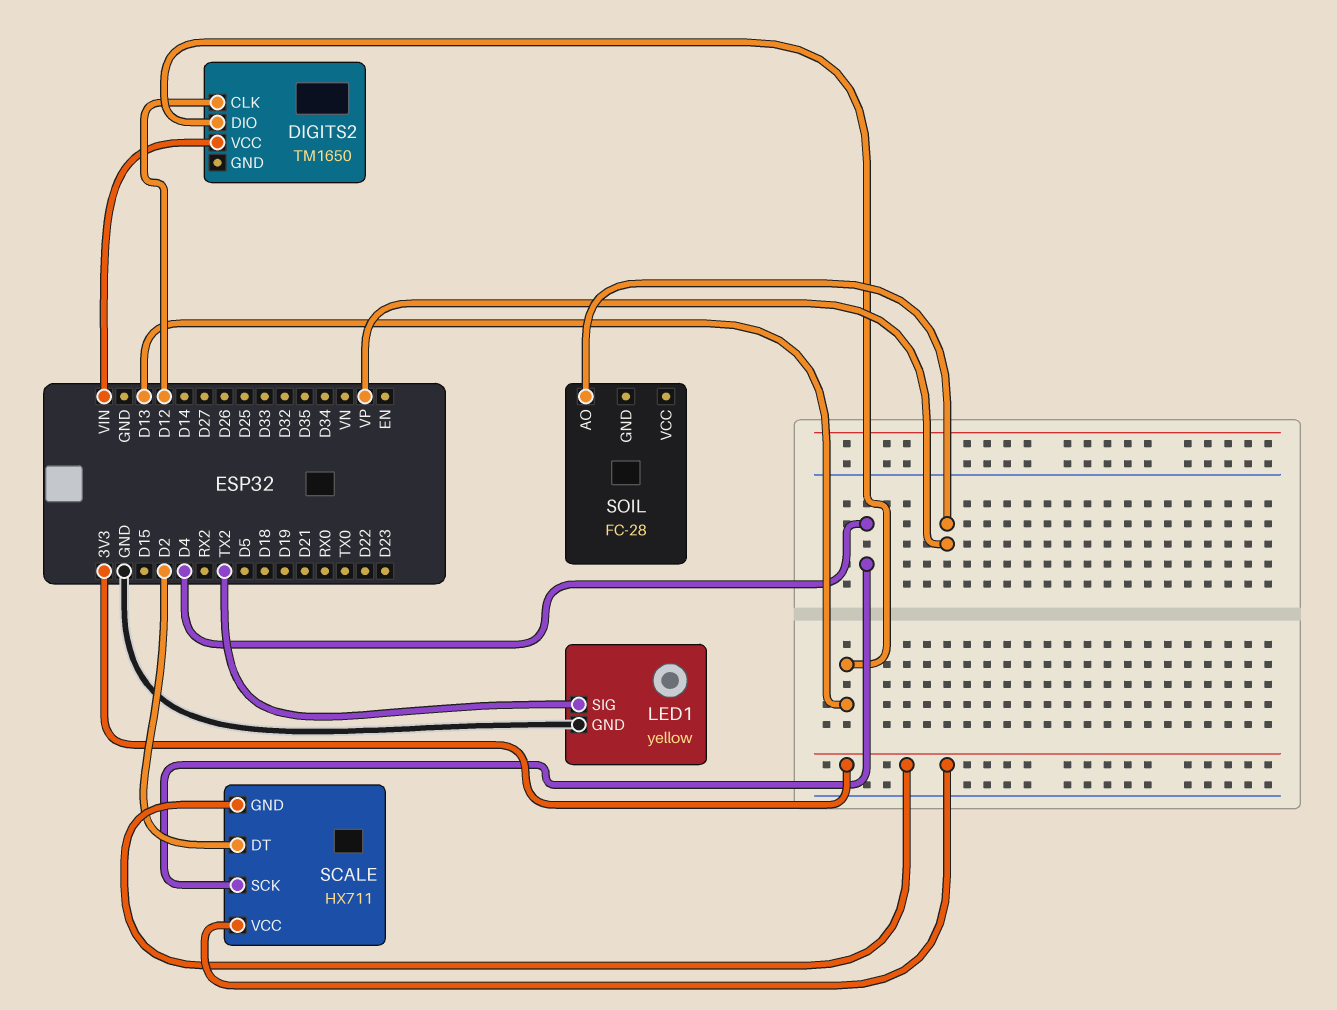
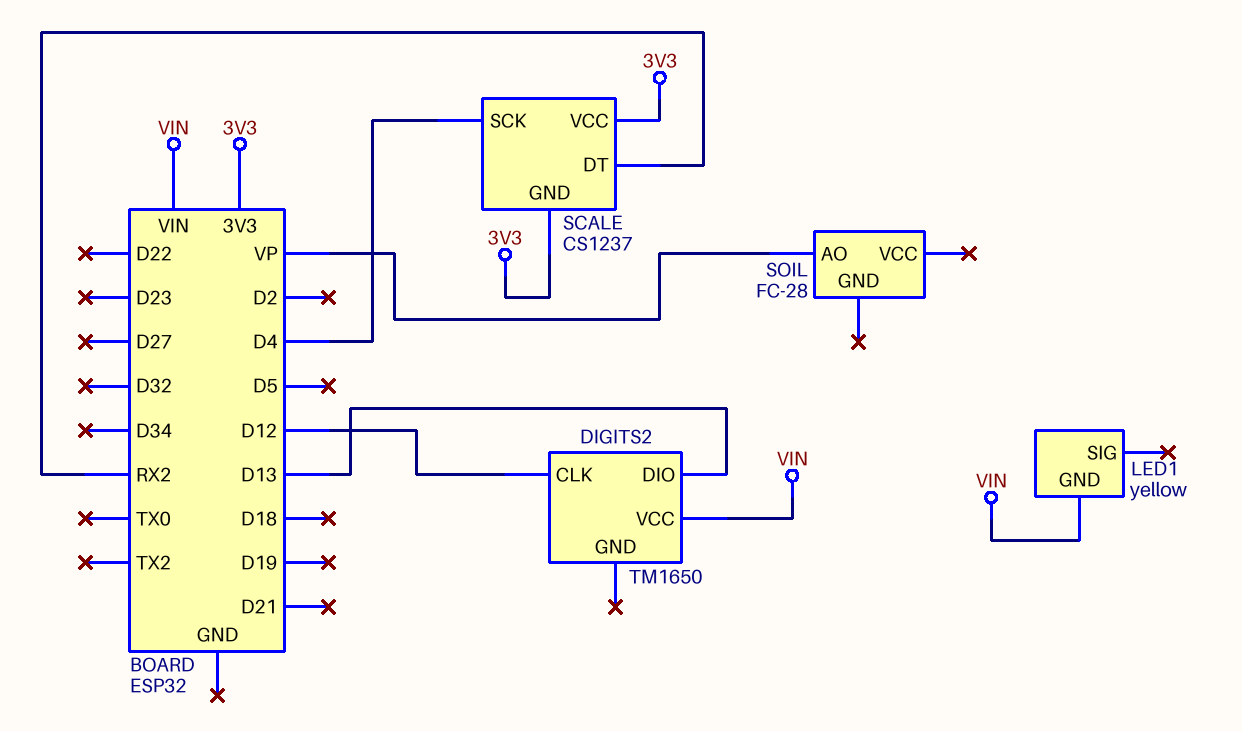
LED1 pin GND: GND -> VIN
LED1 pin SIG: TX2 -> none
SCALE: HX711 -> CS1237
SCALE pin DT: D2 -> RX2

